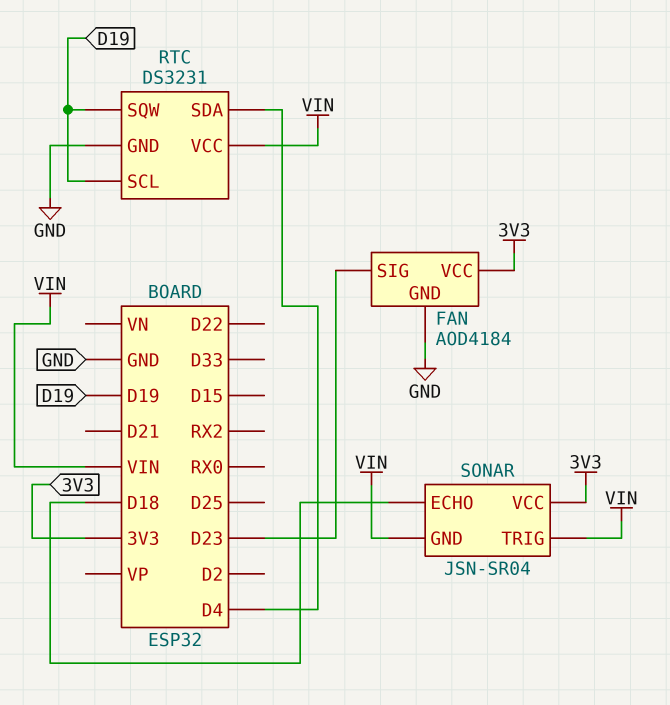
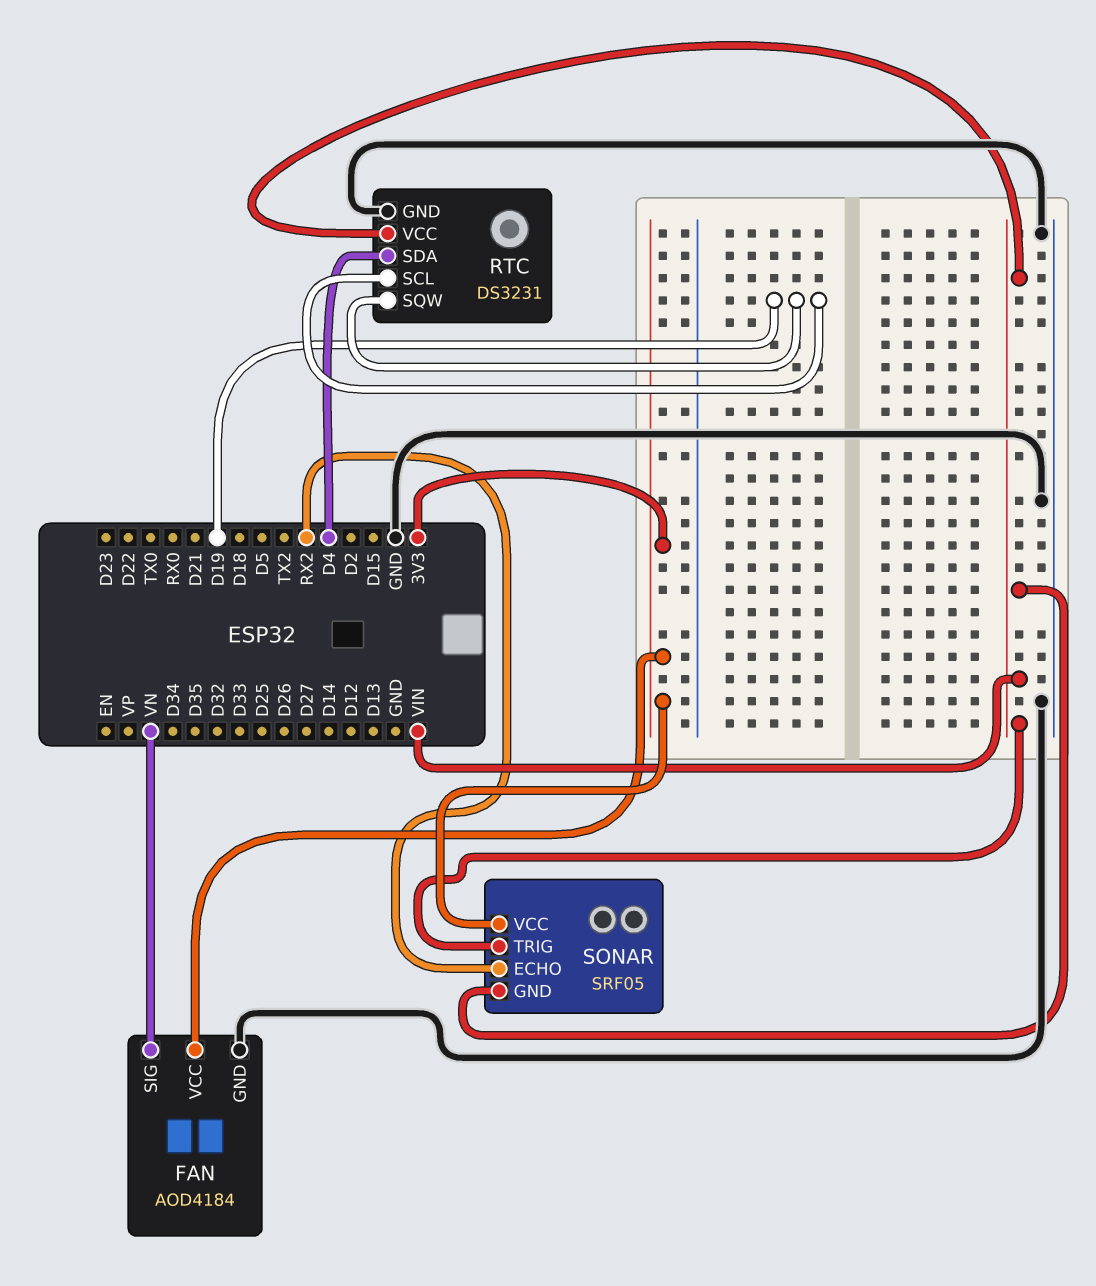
FAN pin SIG: D23 -> VN
SONAR: JSN-SR04 -> SRF05
SONAR pin ECHO: D18 -> RX2

